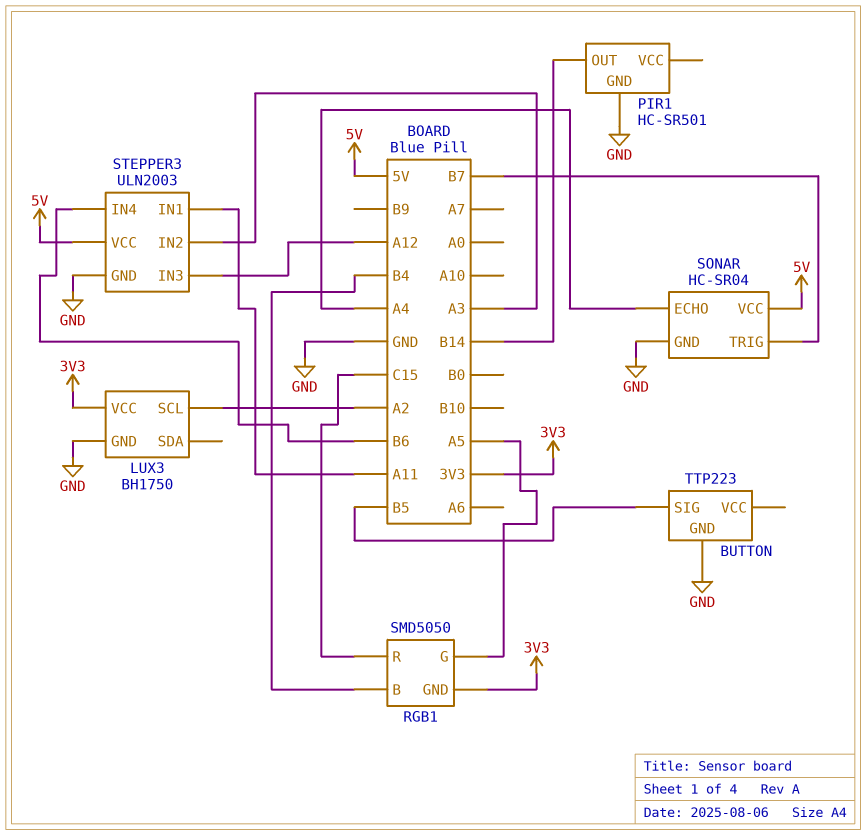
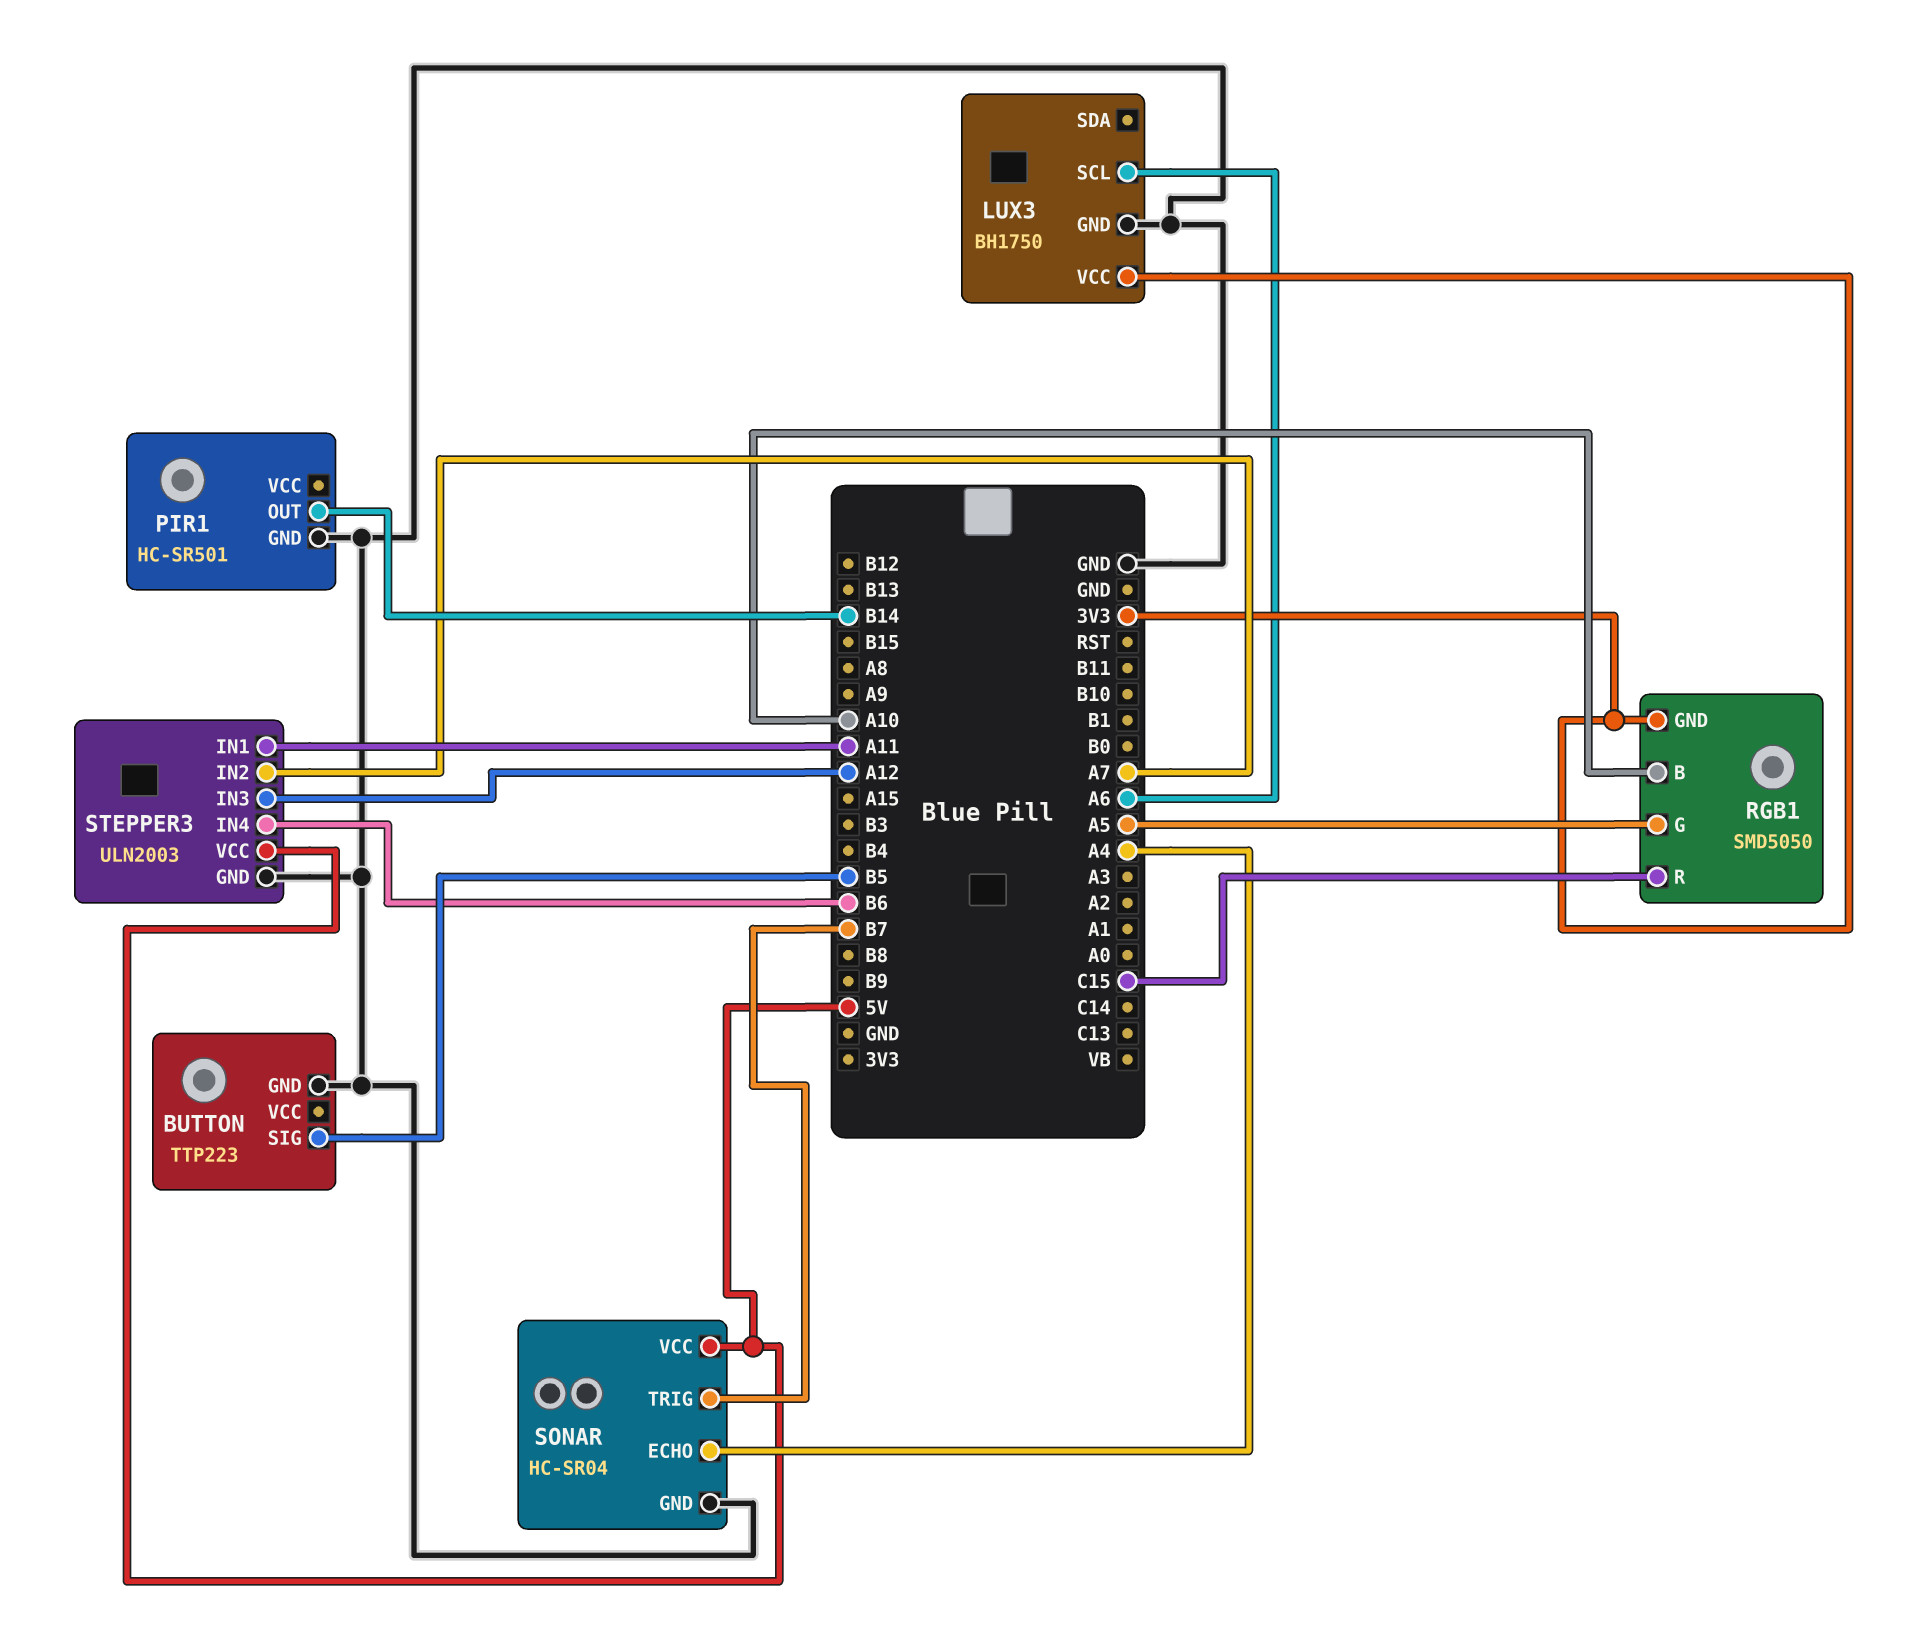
LUX3 pin SCL: A2 -> A6
RGB1 pin B: B4 -> A10
STEPPER3 pin IN2: A3 -> A7

